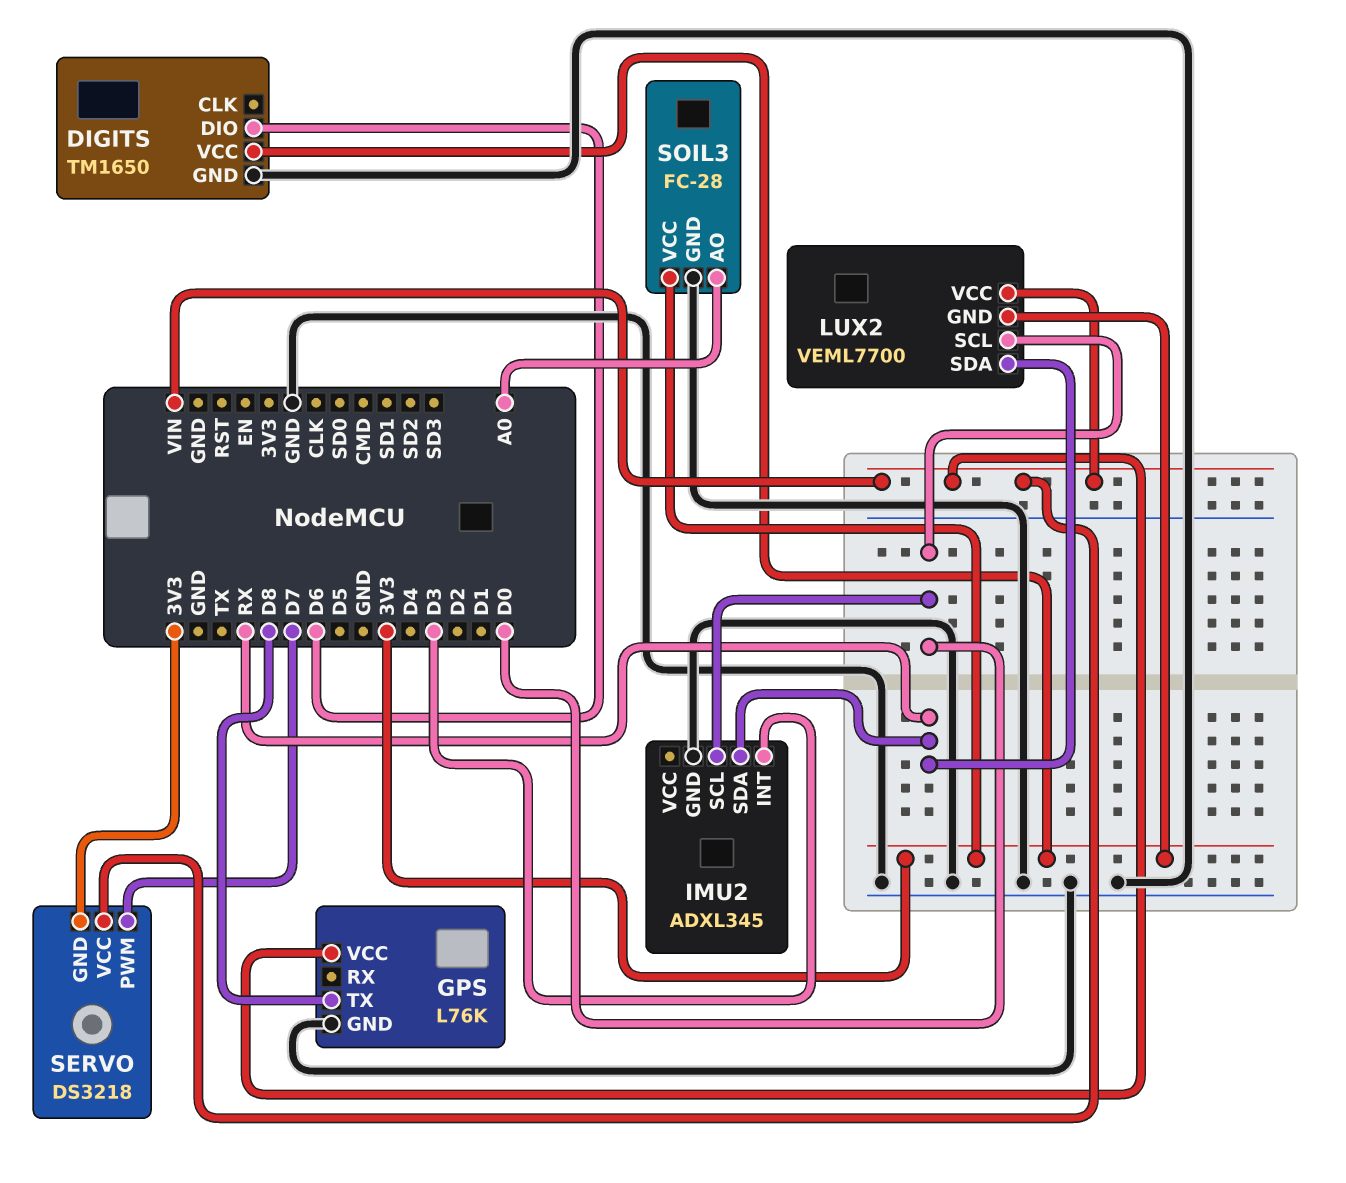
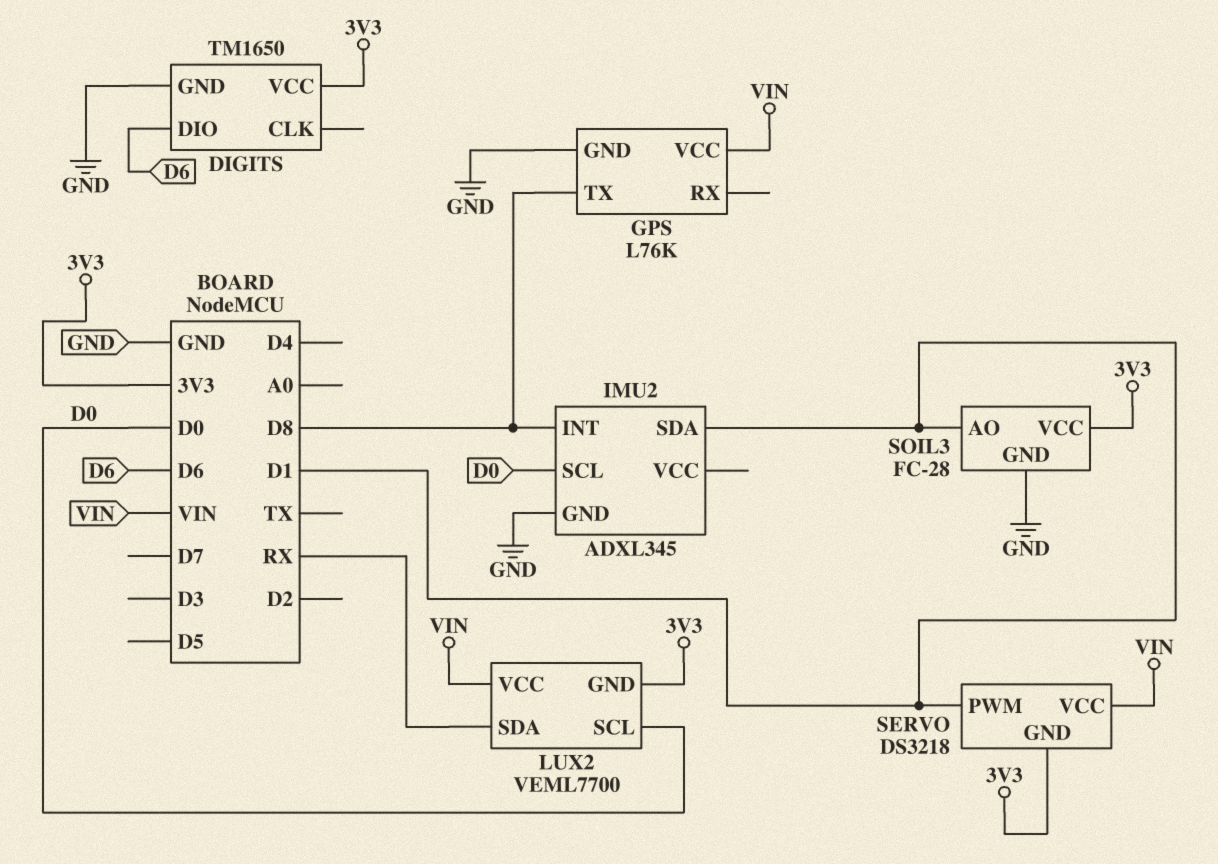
IMU2 pin INT: D3 -> D8
IMU2 pin SDA: RX -> D1
SERVO pin PWM: D7 -> D1
SOIL3 pin AO: A0 -> D1

